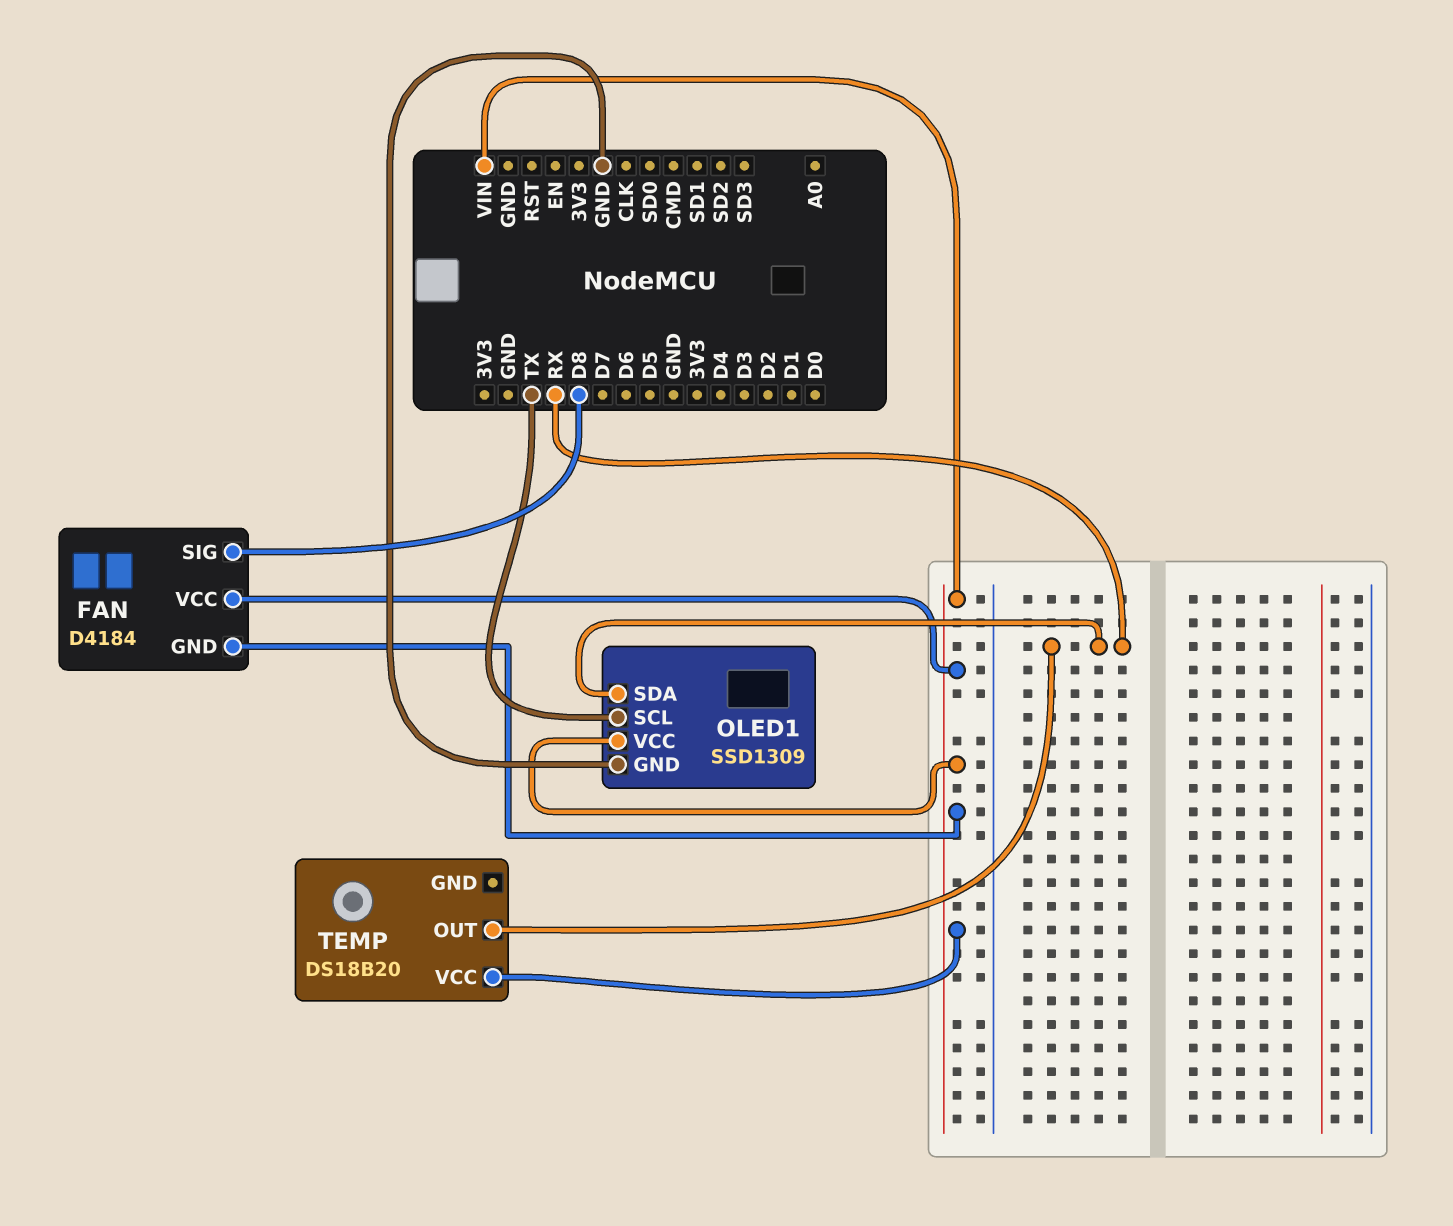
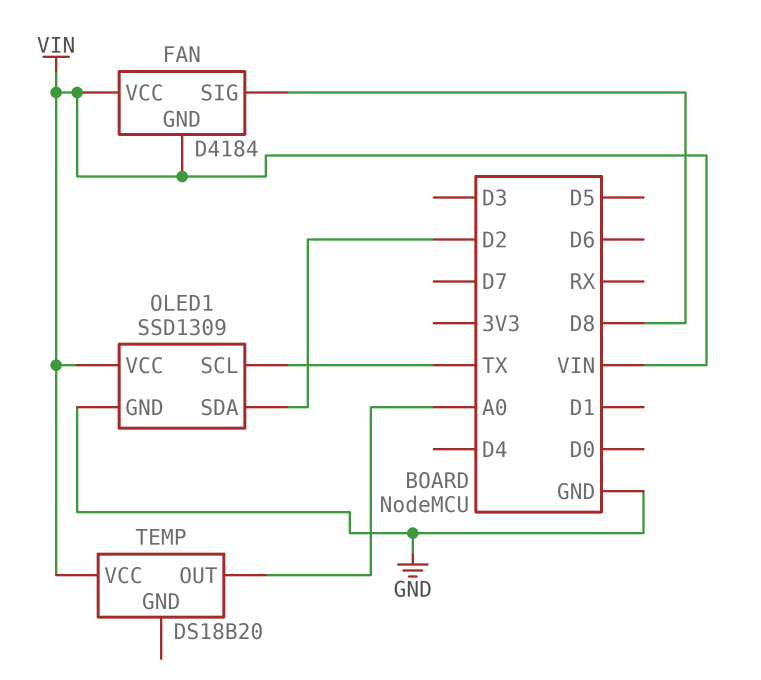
OLED1 pin SDA: RX -> D2
TEMP pin OUT: RX -> A0

